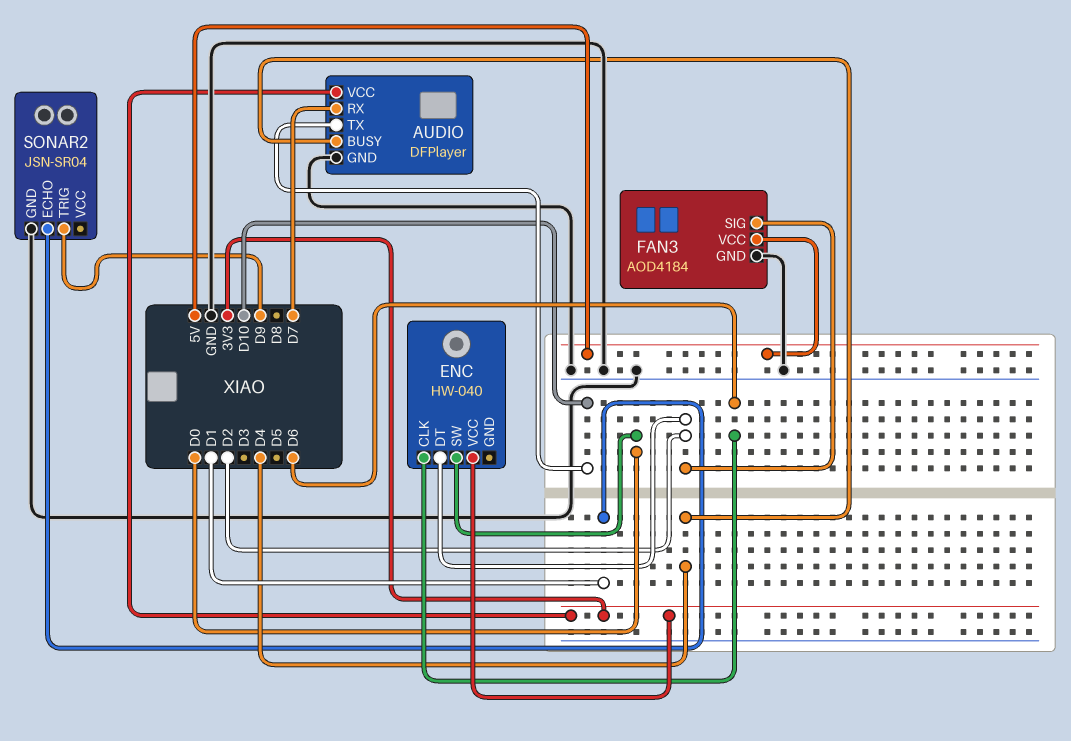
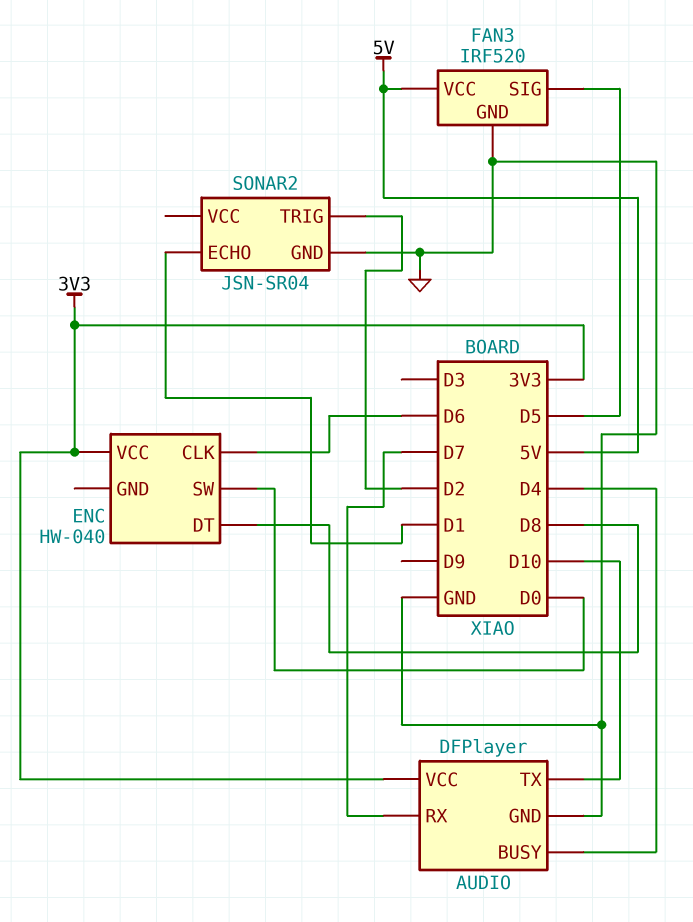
ENC pin DT: D2 -> D8
FAN3: AOD4184 -> IRF520
FAN3 pin SIG: D2 -> D5
SONAR2 pin TRIG: D9 -> D2

